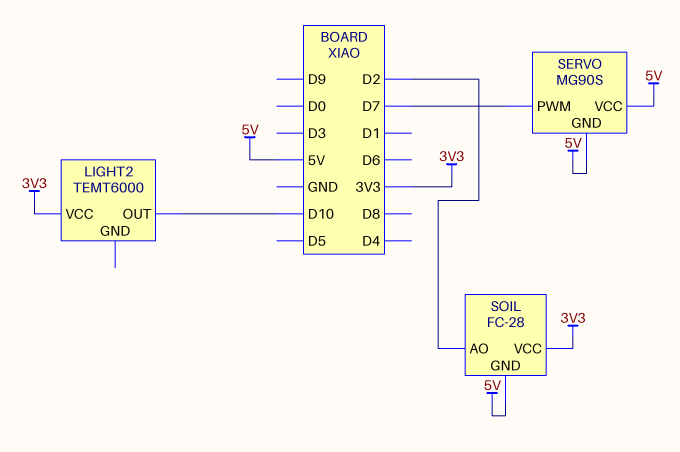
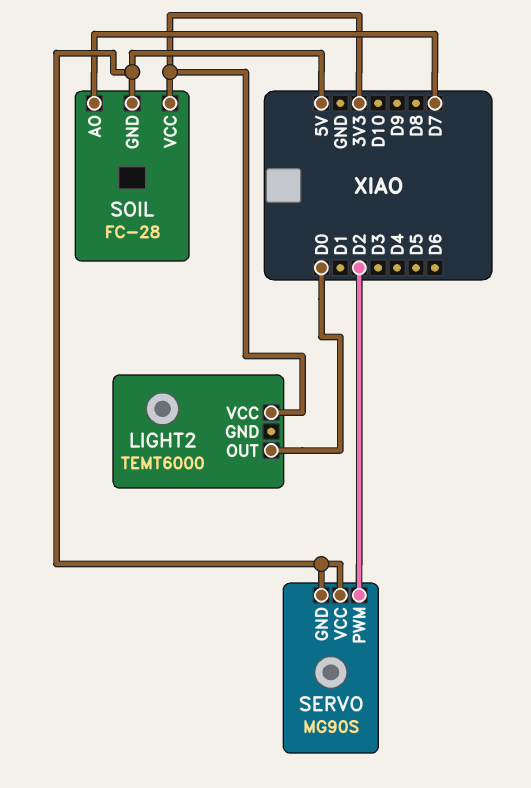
LIGHT2 pin OUT: D10 -> D0
SERVO pin PWM: D7 -> D2
SOIL pin AO: D2 -> D7

